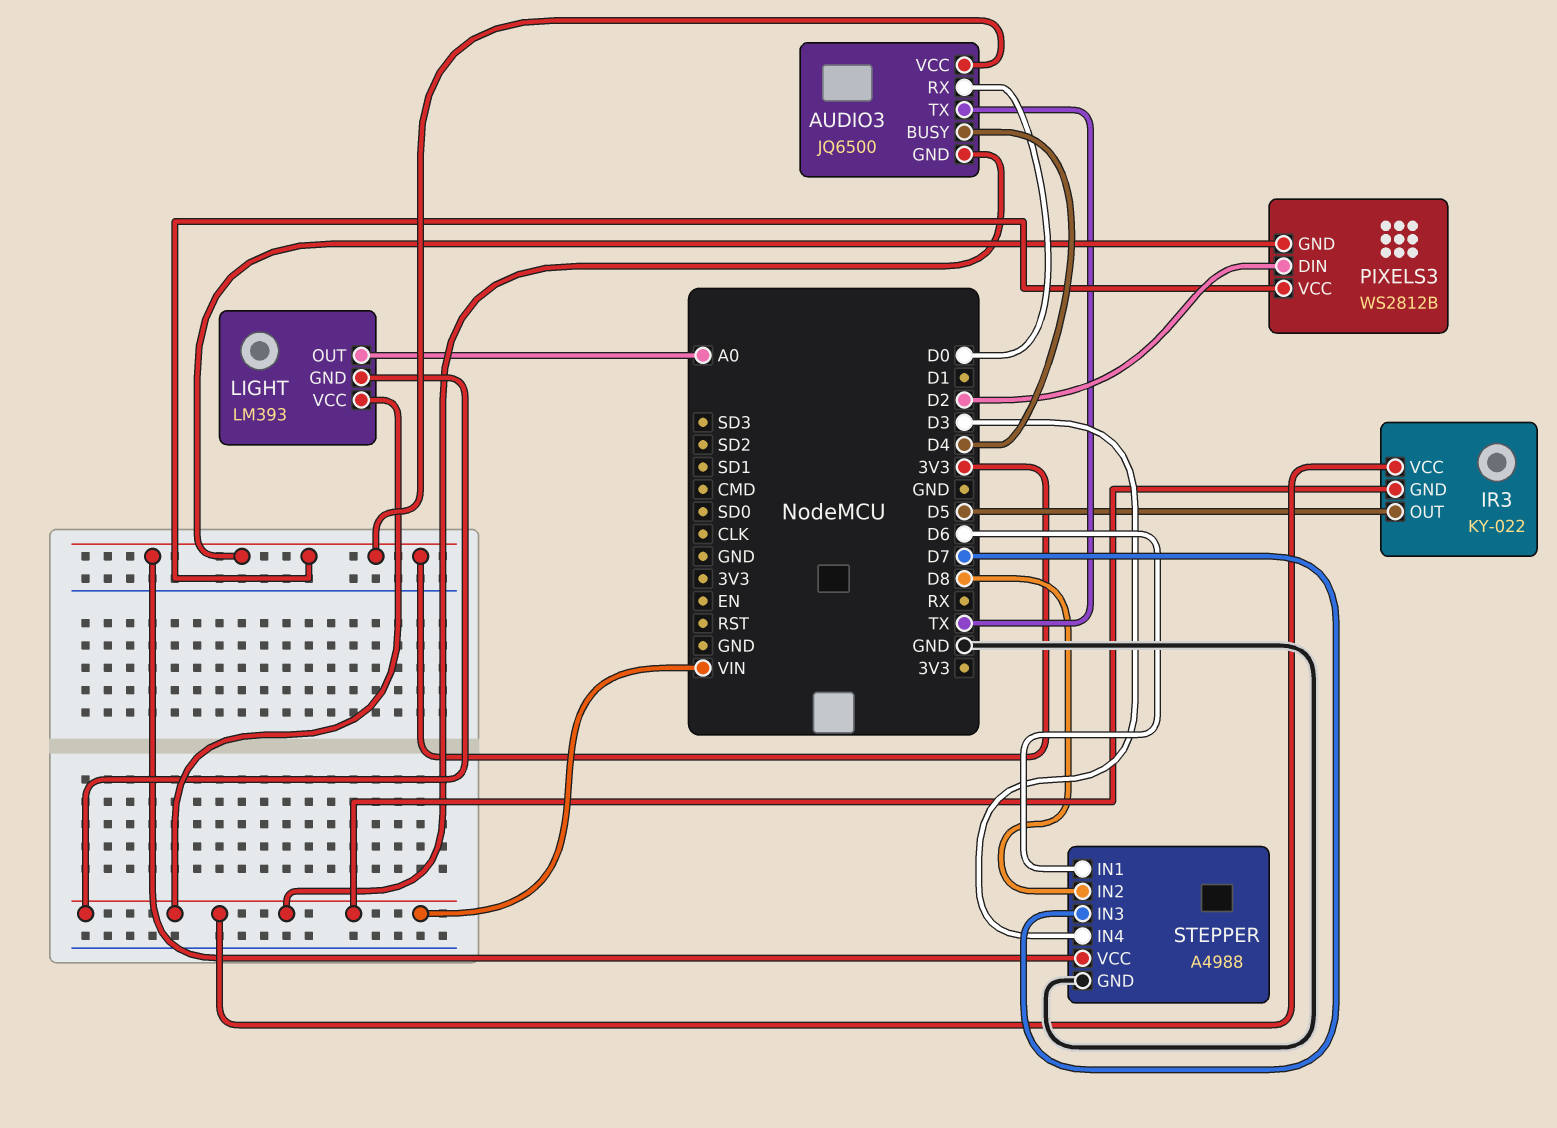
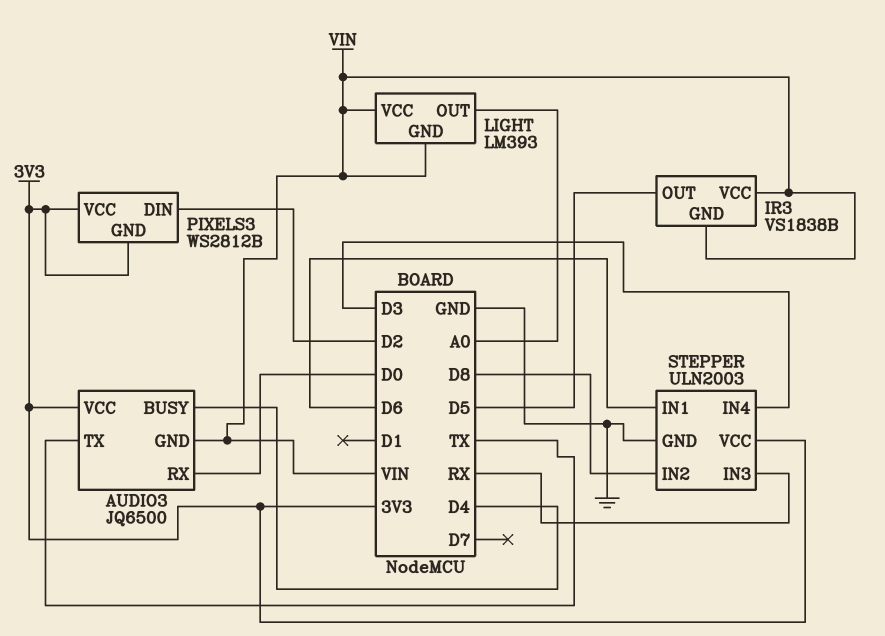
IR3: KY-022 -> VS1838B
STEPPER: A4988 -> ULN2003
STEPPER pin IN3: D7 -> RX

